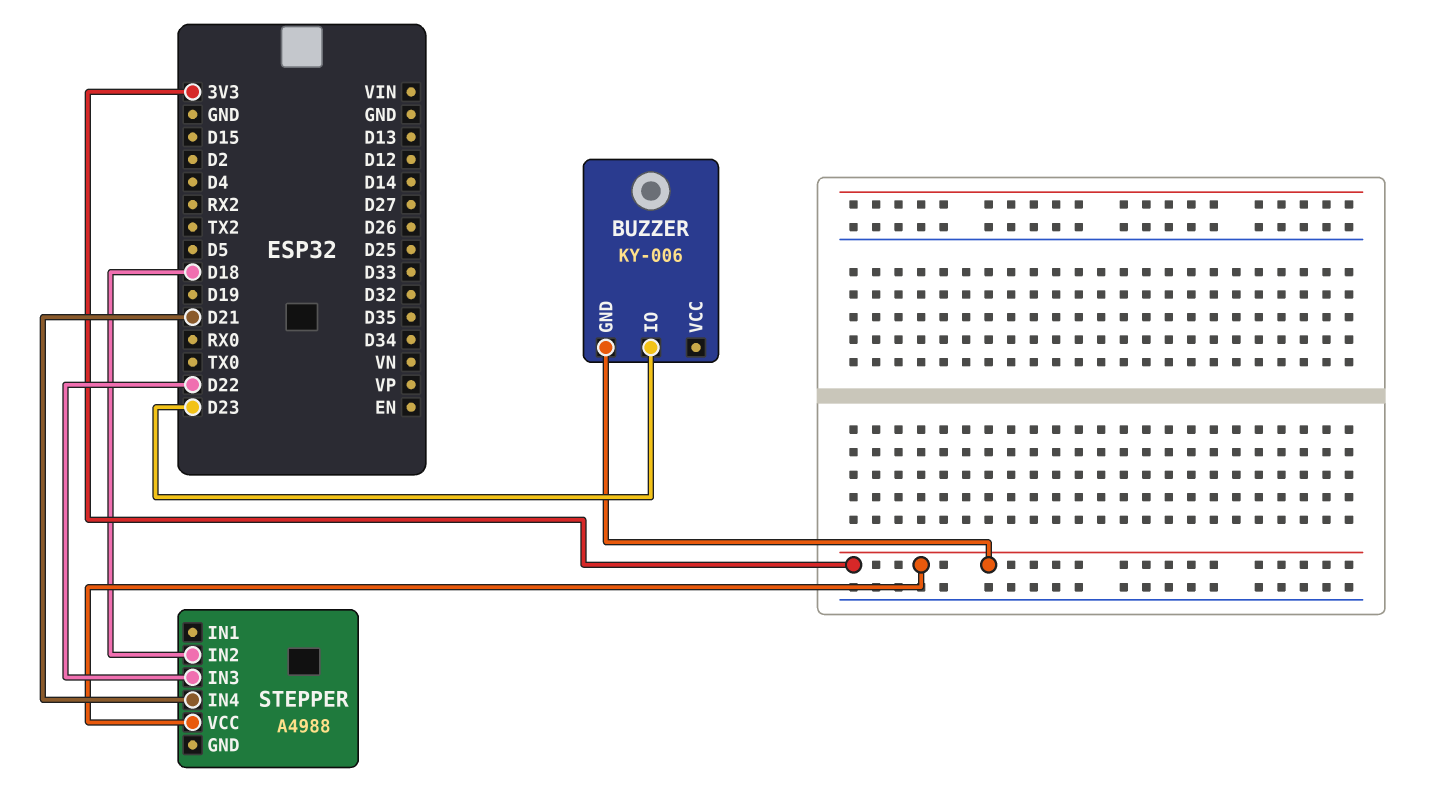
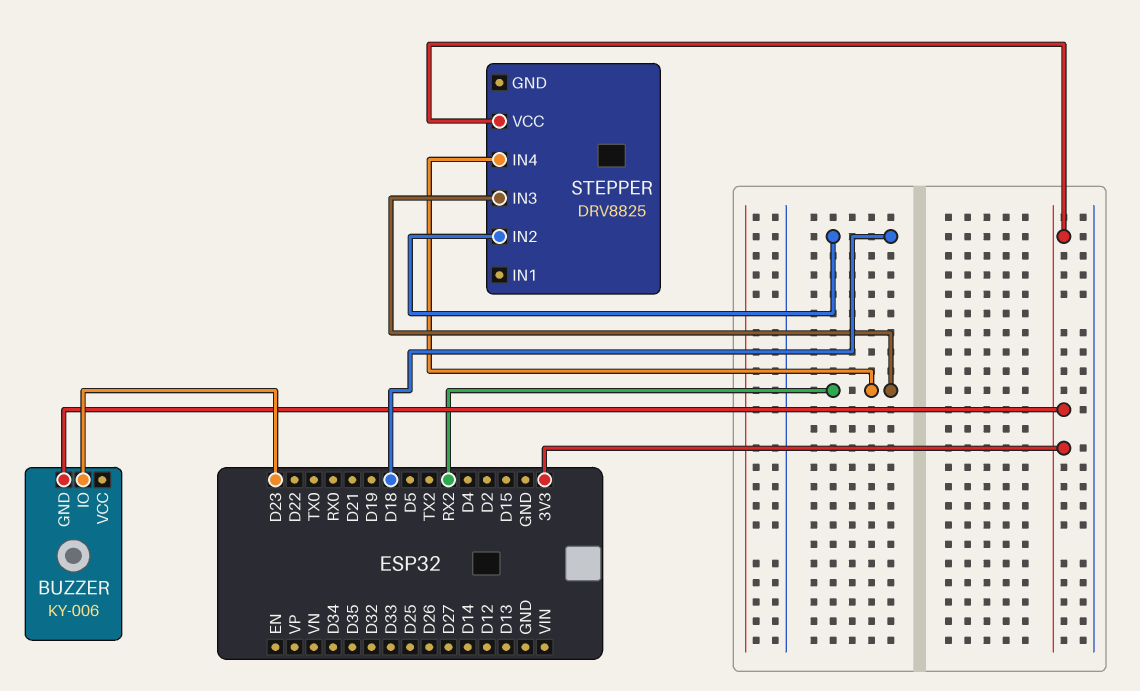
STEPPER: A4988 -> DRV8825
STEPPER pin IN3: D22 -> RX2
STEPPER pin IN4: D21 -> RX2

